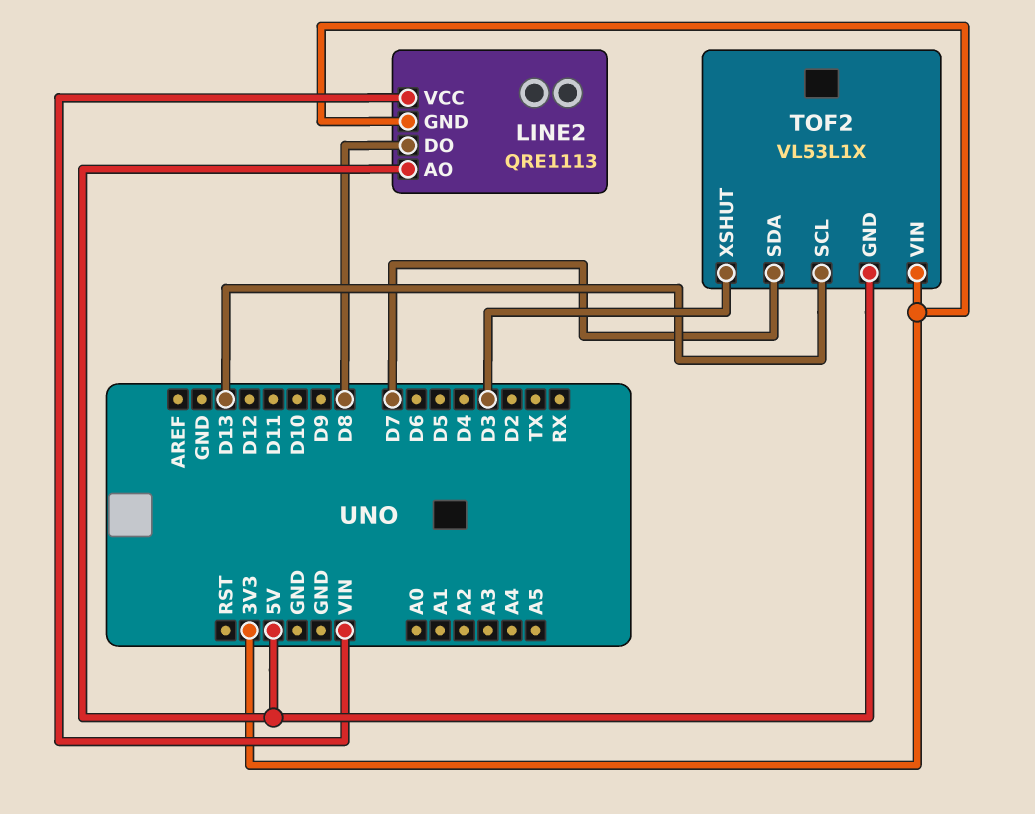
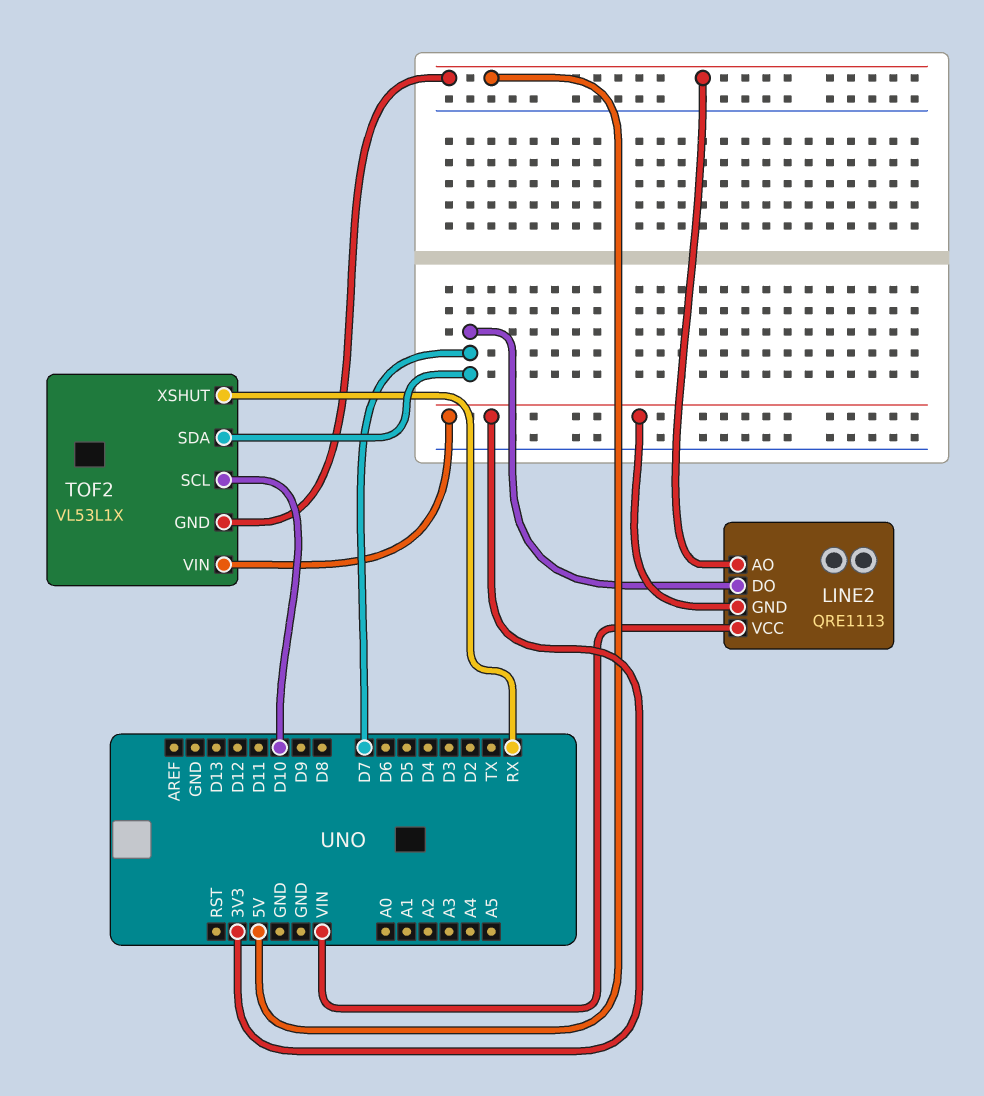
LINE2 pin DO: D8 -> D7
TOF2 pin SCL: D13 -> D10
TOF2 pin XSHUT: D3 -> RX

